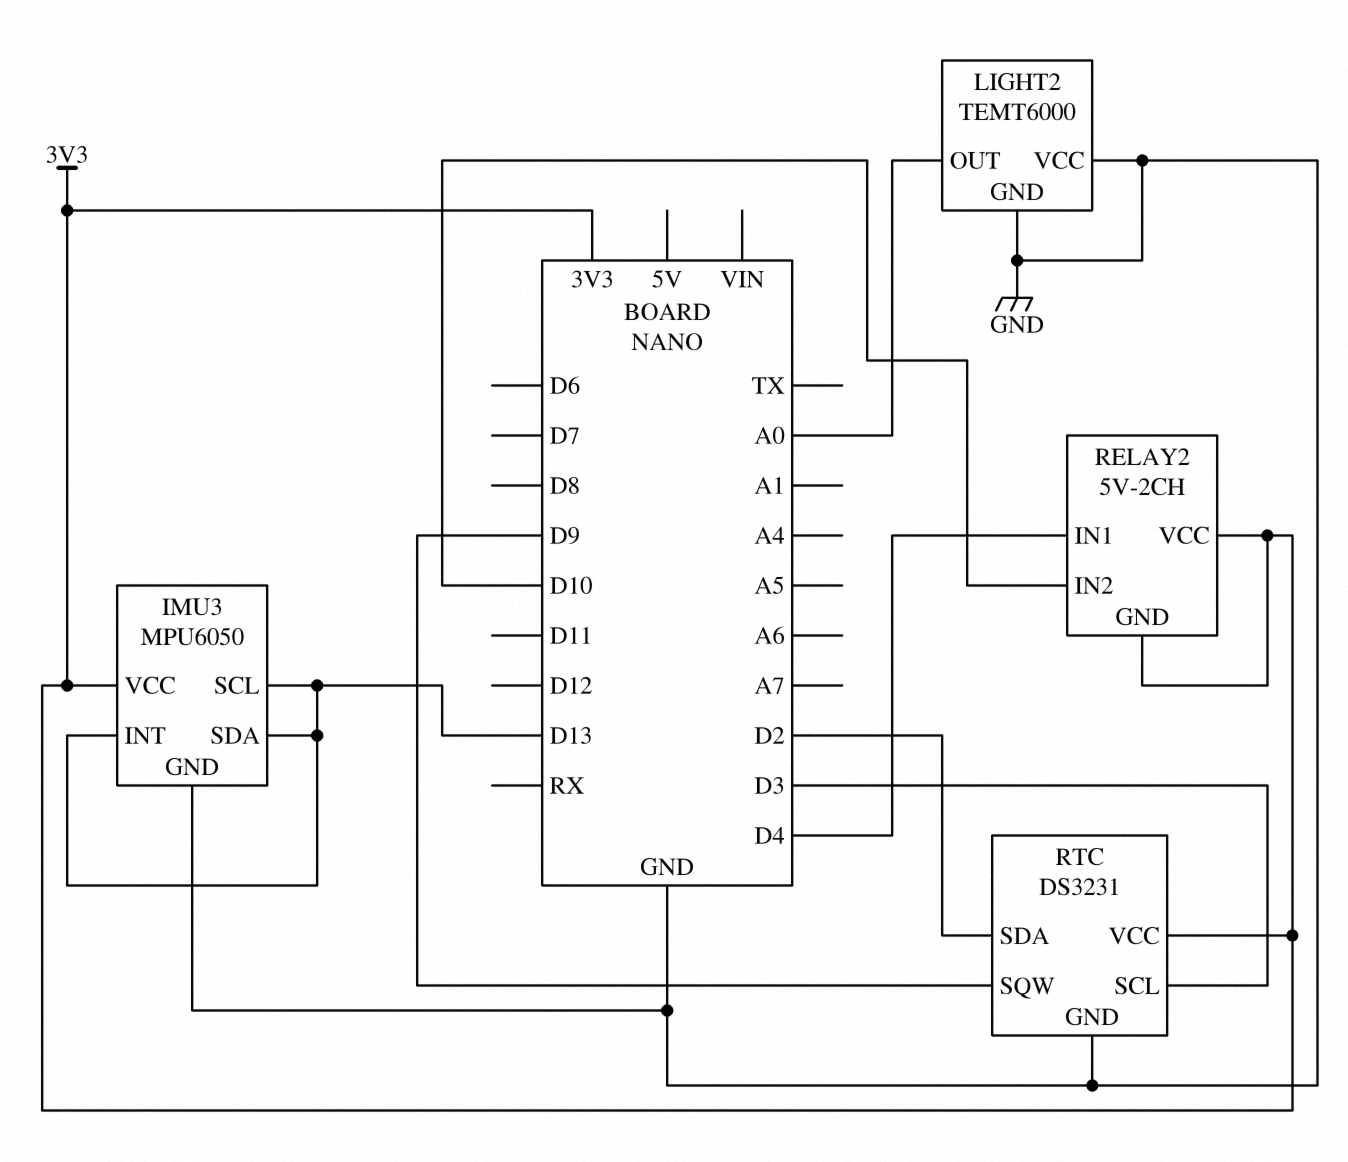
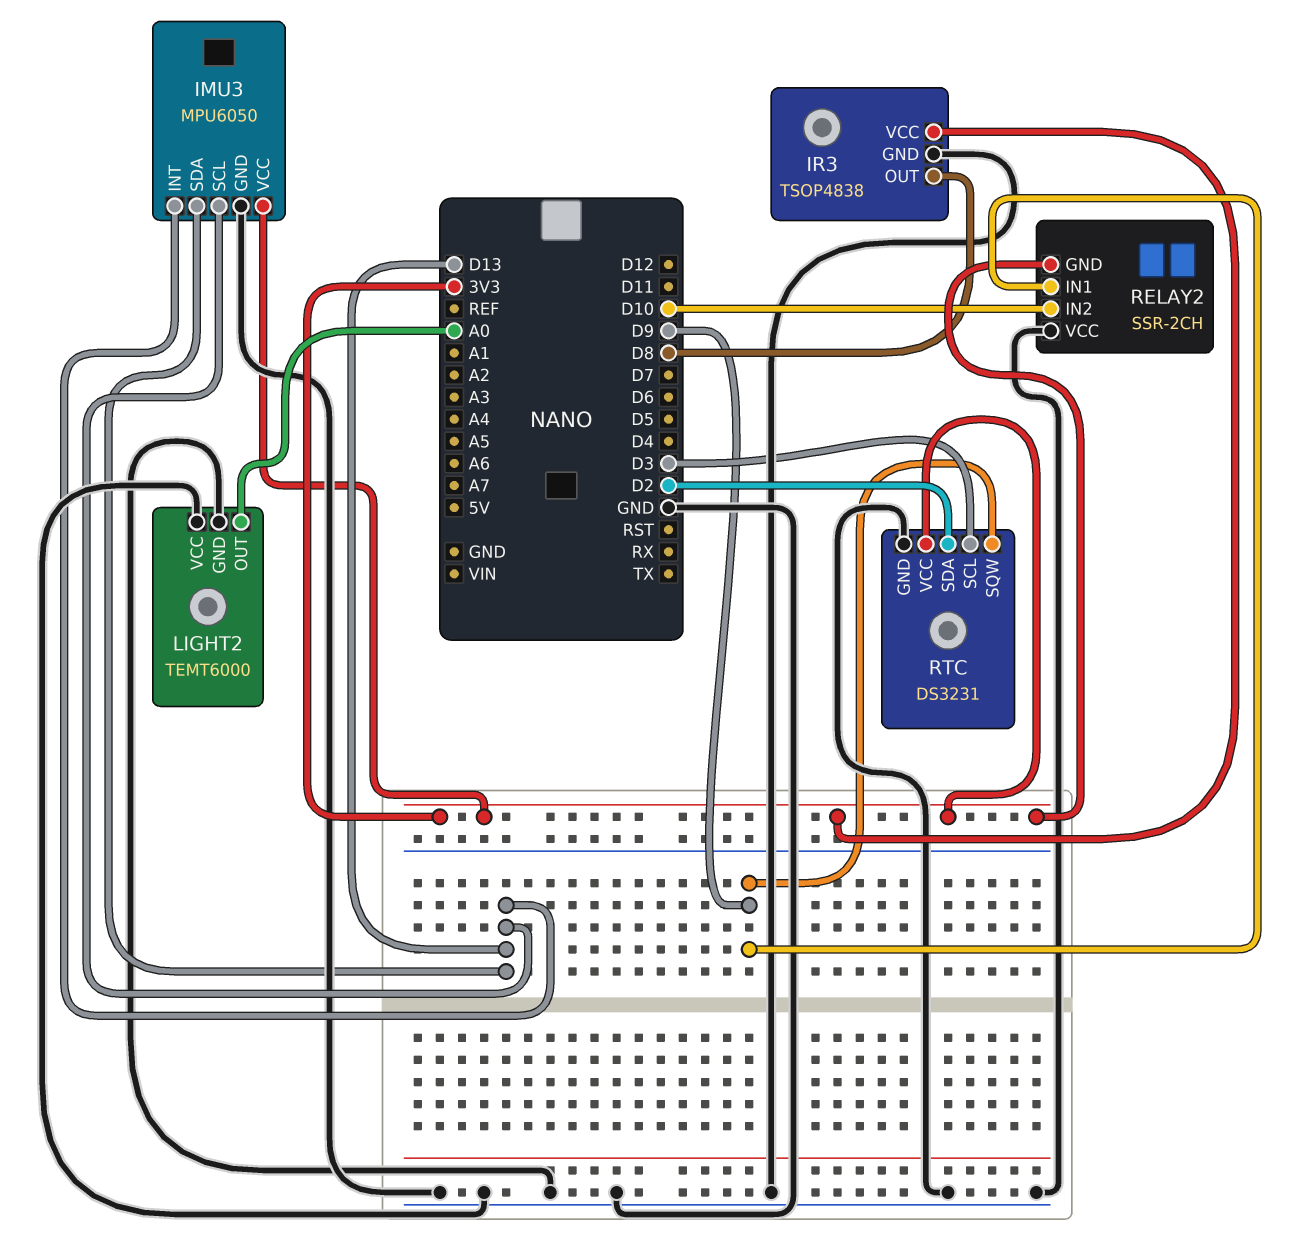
IR3: none -> TSOP4838
IR3 pin GND: none -> GND
IR3 pin OUT: none -> D8
IR3 pin VCC: none -> 3V3
RELAY2: 5V-2CH -> SSR-2CH
RELAY2 pin IN1: D4 -> D9
RELAY2 pin VCC: 3V3 -> GND

